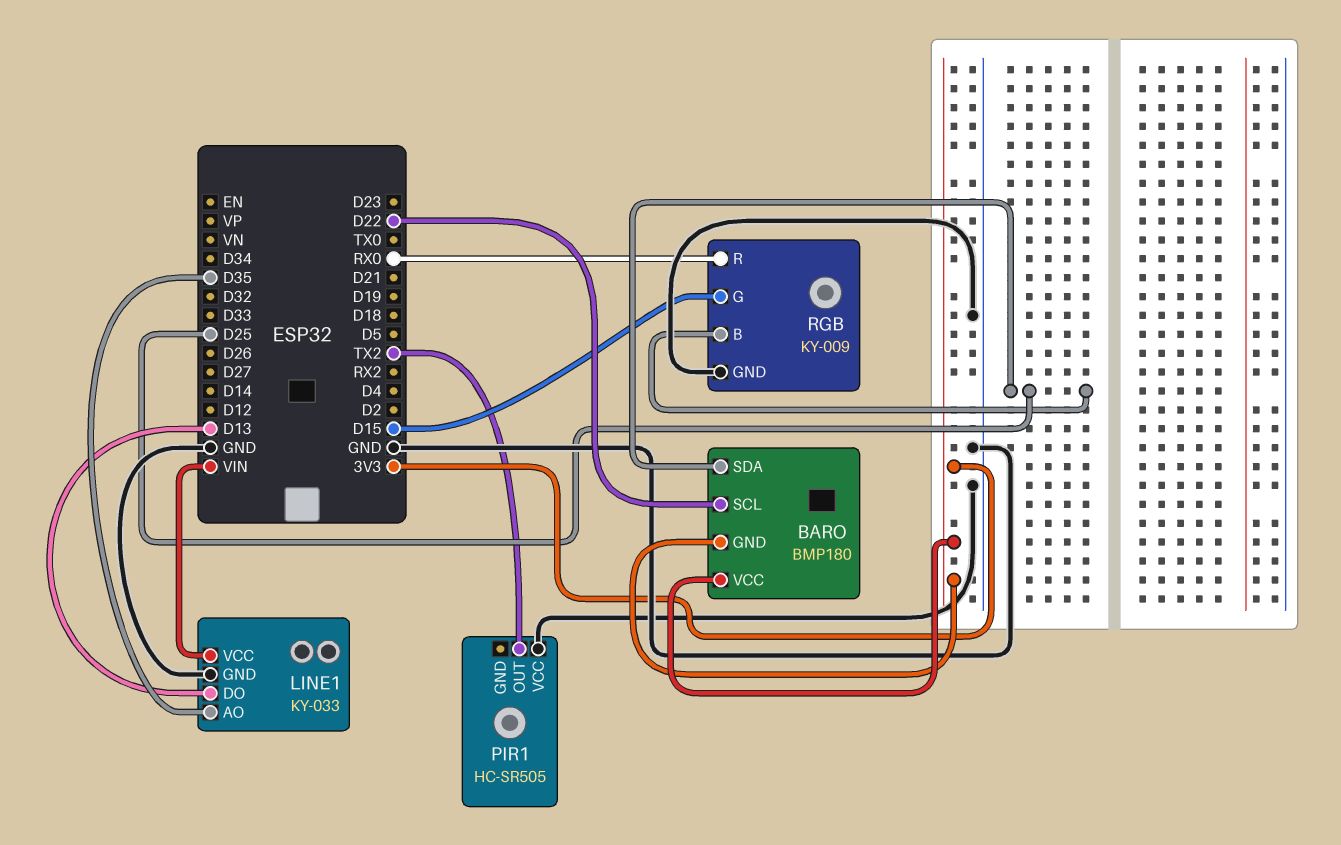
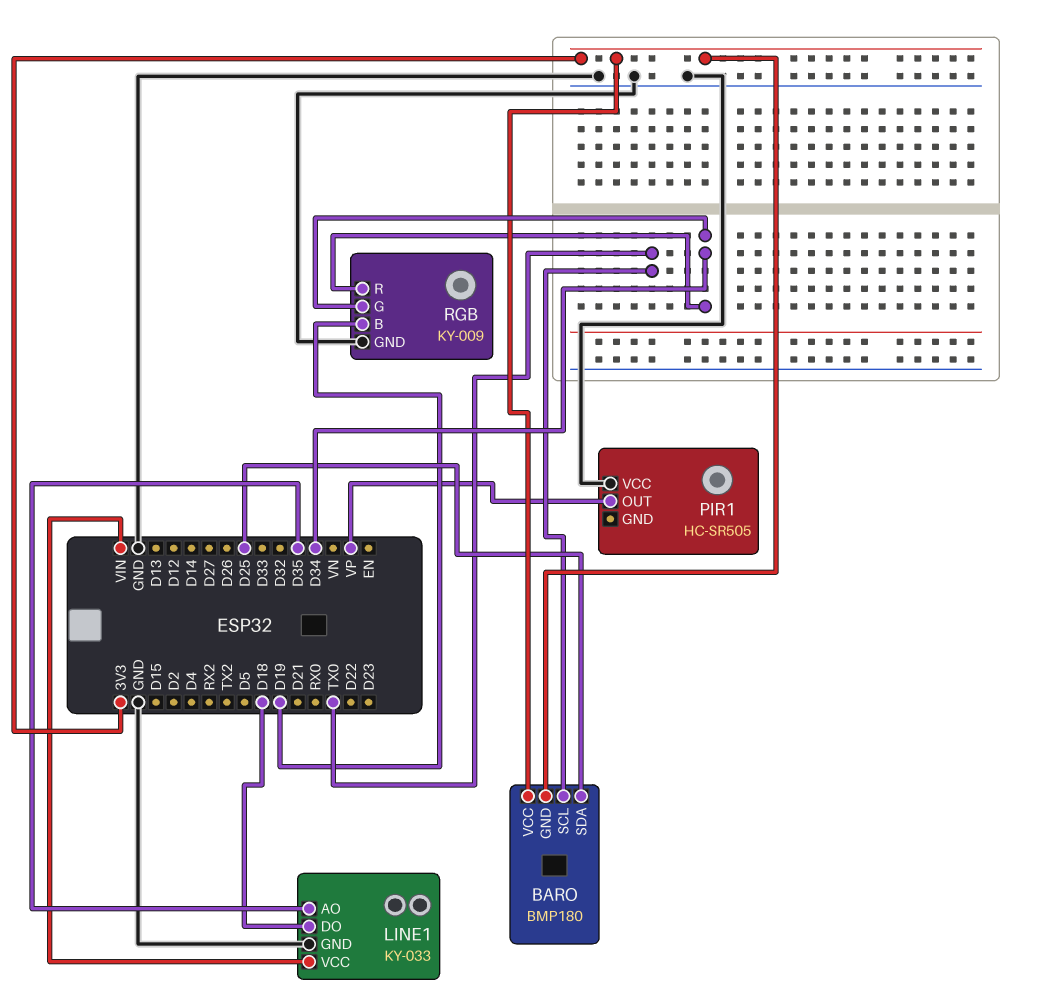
BARO pin SCL: D22 -> TX0
LINE1 pin DO: D13 -> D18
PIR1 pin OUT: TX2 -> VP
RGB pin B: D25 -> D19
RGB pin G: D15 -> D34
RGB pin R: RX0 -> D34

